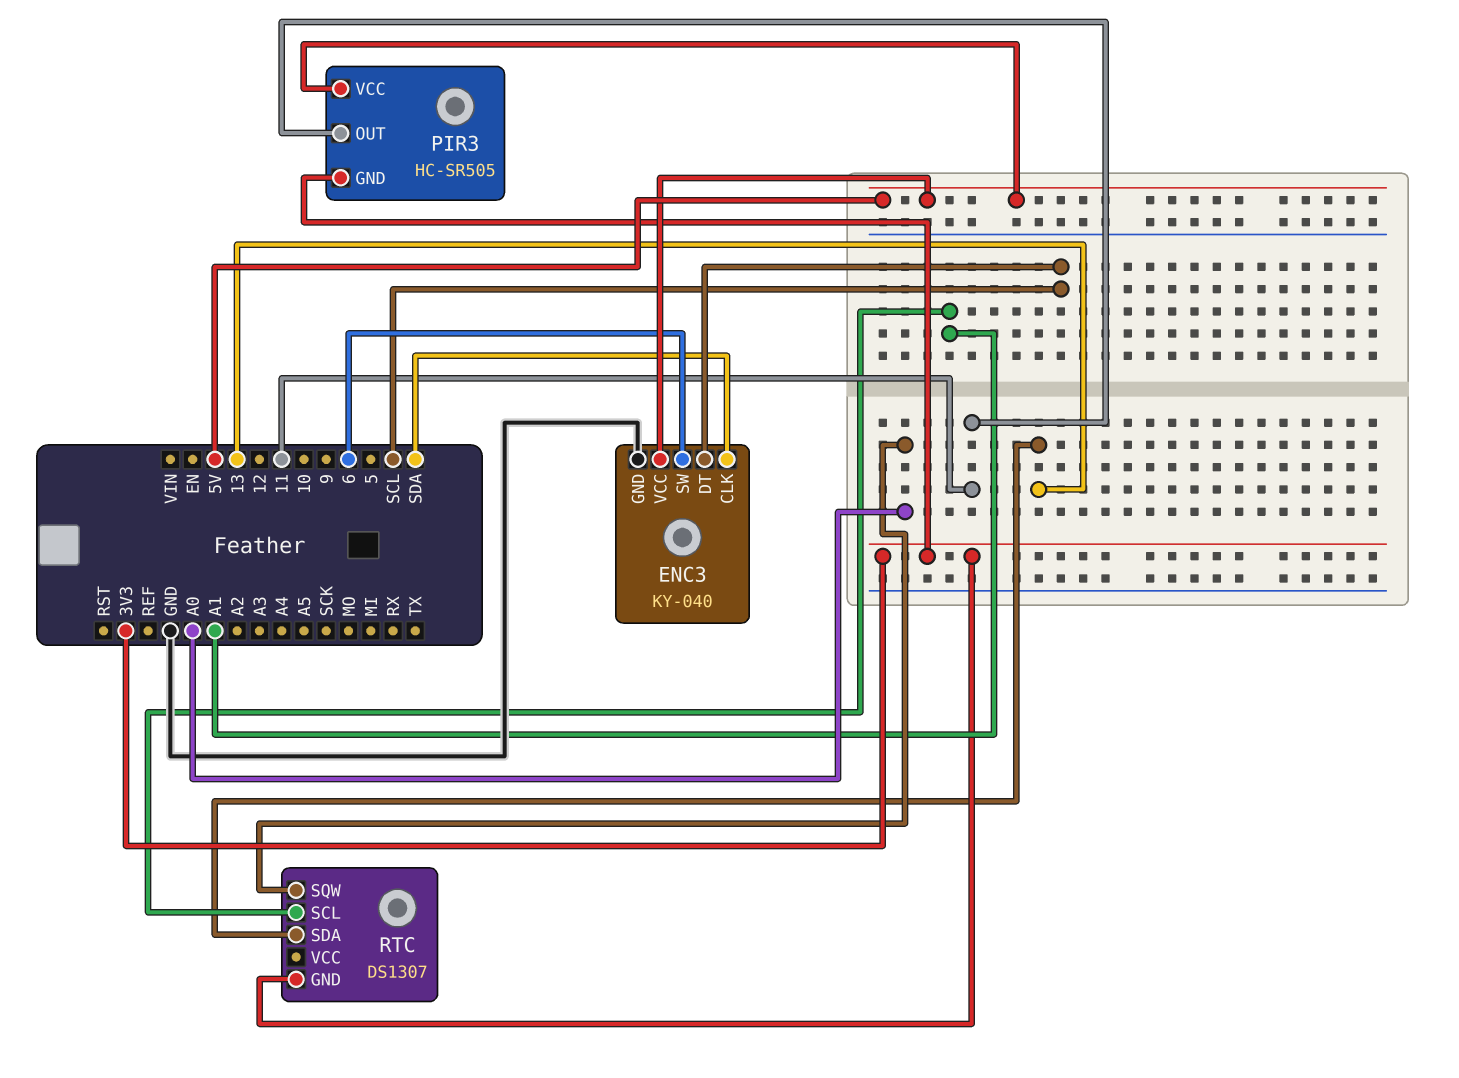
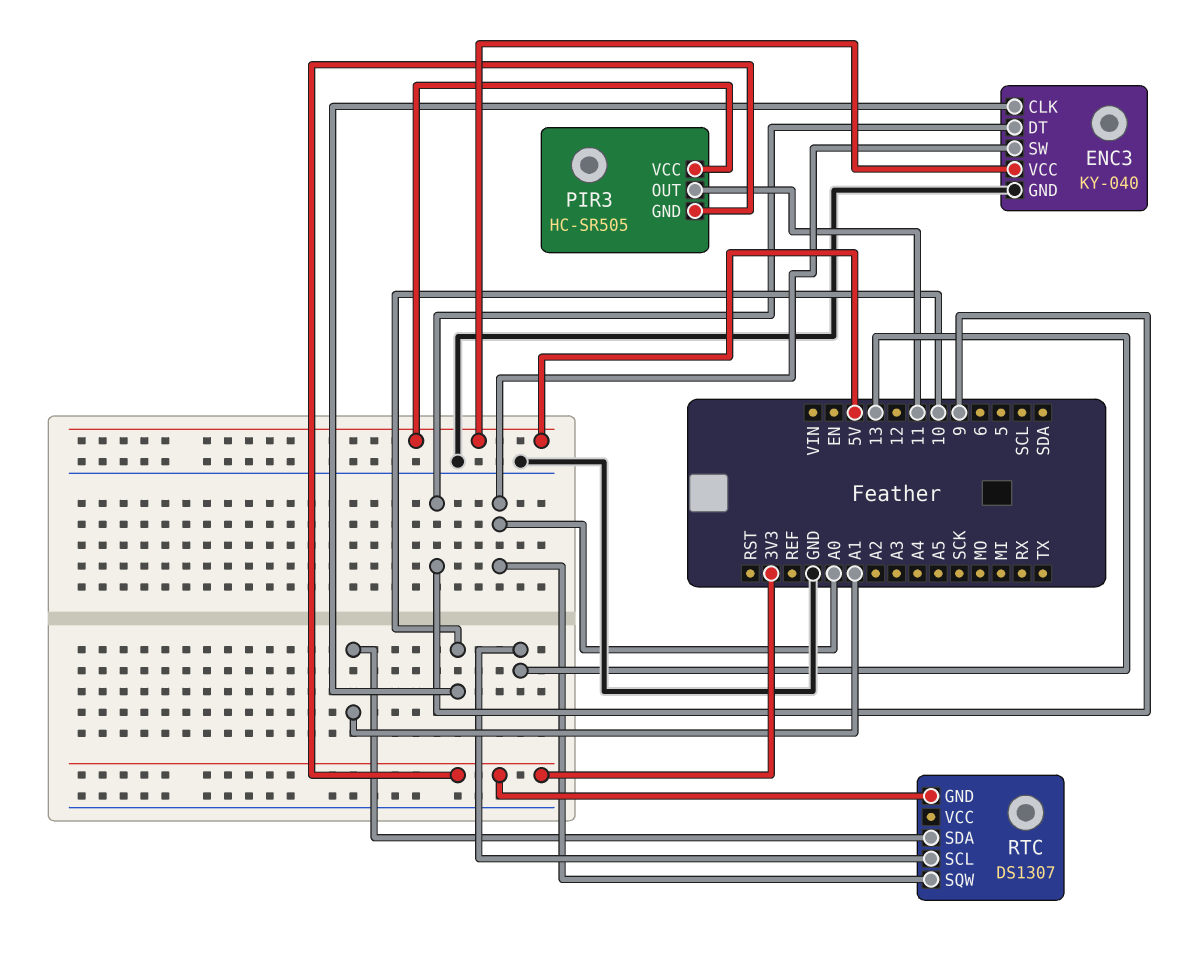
ENC3 pin CLK: SDA -> 10
ENC3 pin DT: SCL -> 9
ENC3 pin SW: 6 -> A0
RTC pin SCL: A1 -> 13
RTC pin SDA: 13 -> A1

